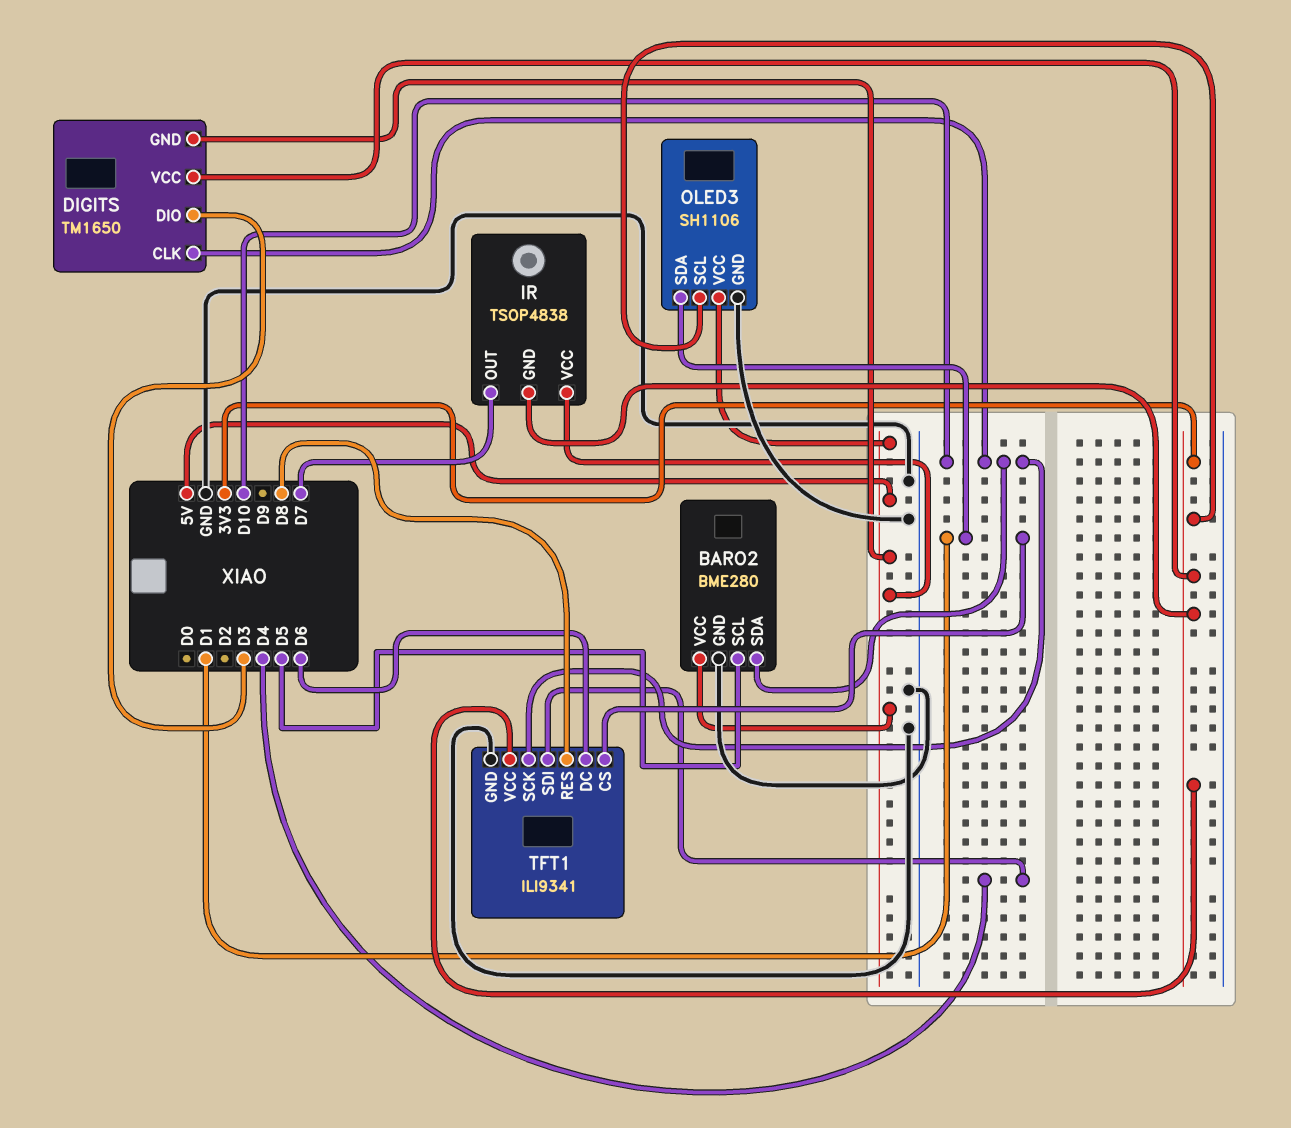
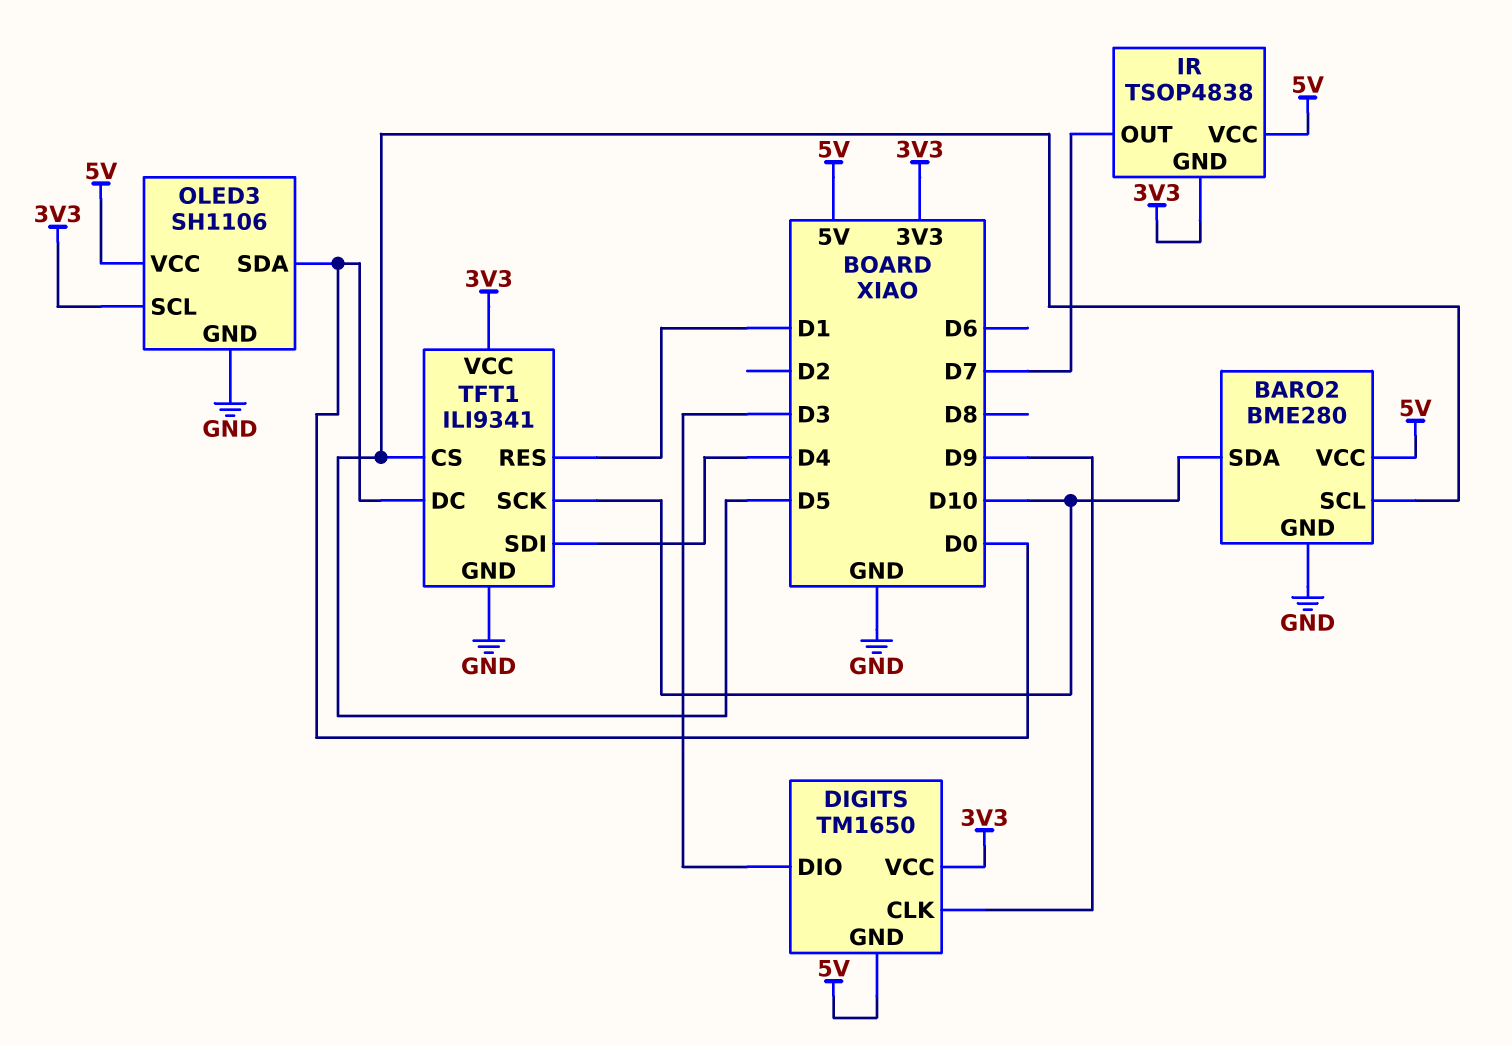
DIGITS pin CLK: D10 -> D9
OLED3 pin SDA: D1 -> D0
TFT1 pin CS: D1 -> D5
TFT1 pin DC: D6 -> D0
TFT1 pin RES: D8 -> D1

